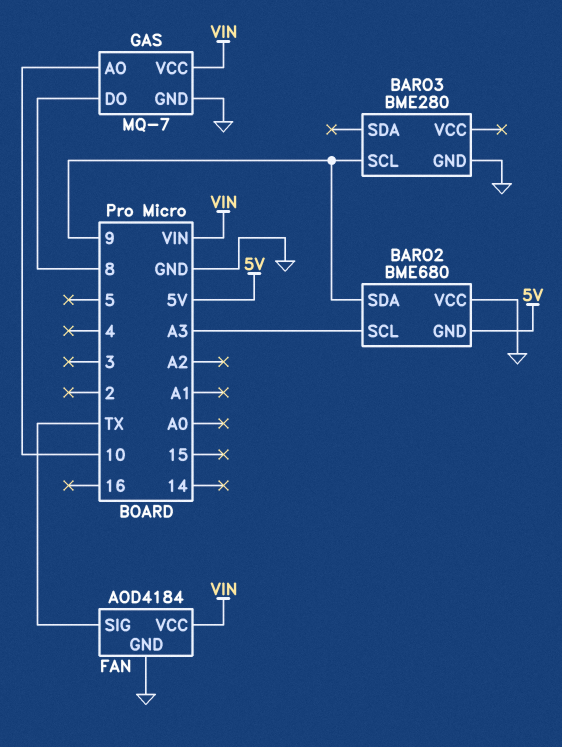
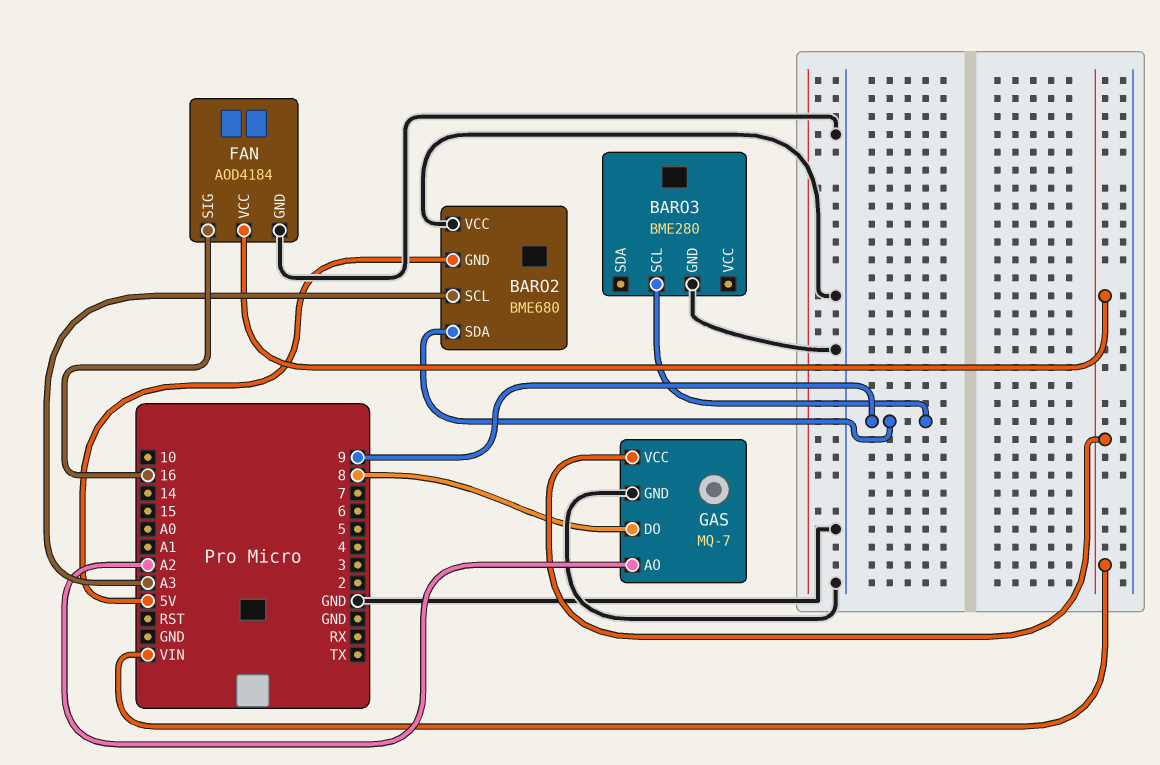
FAN pin SIG: TX -> 16
GAS pin AO: 10 -> A2

